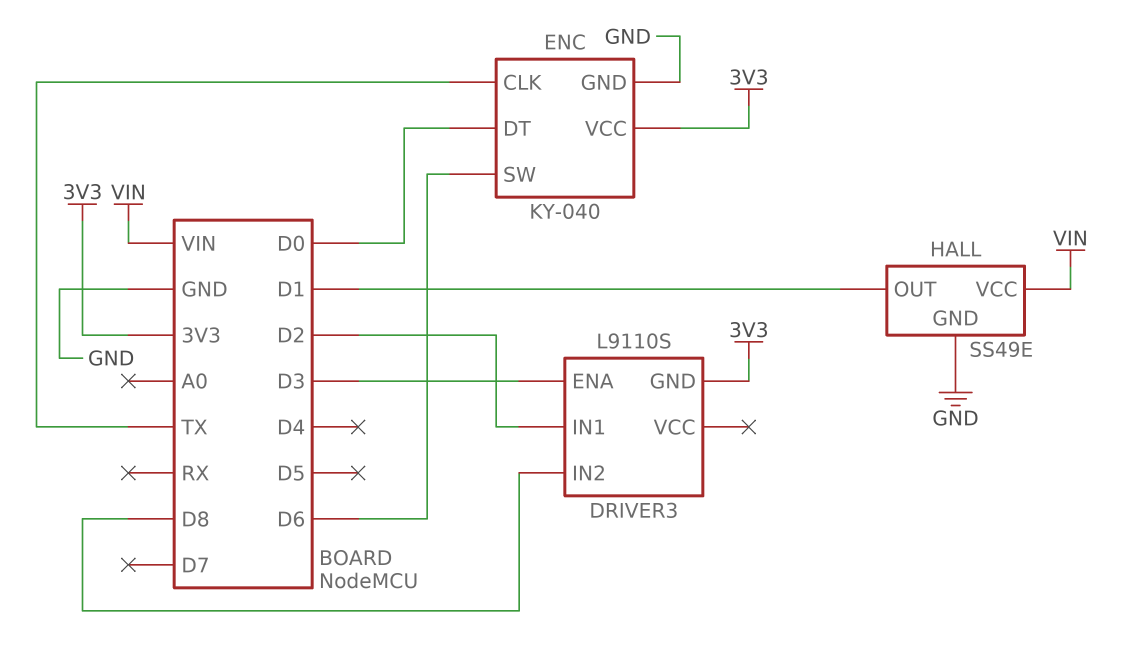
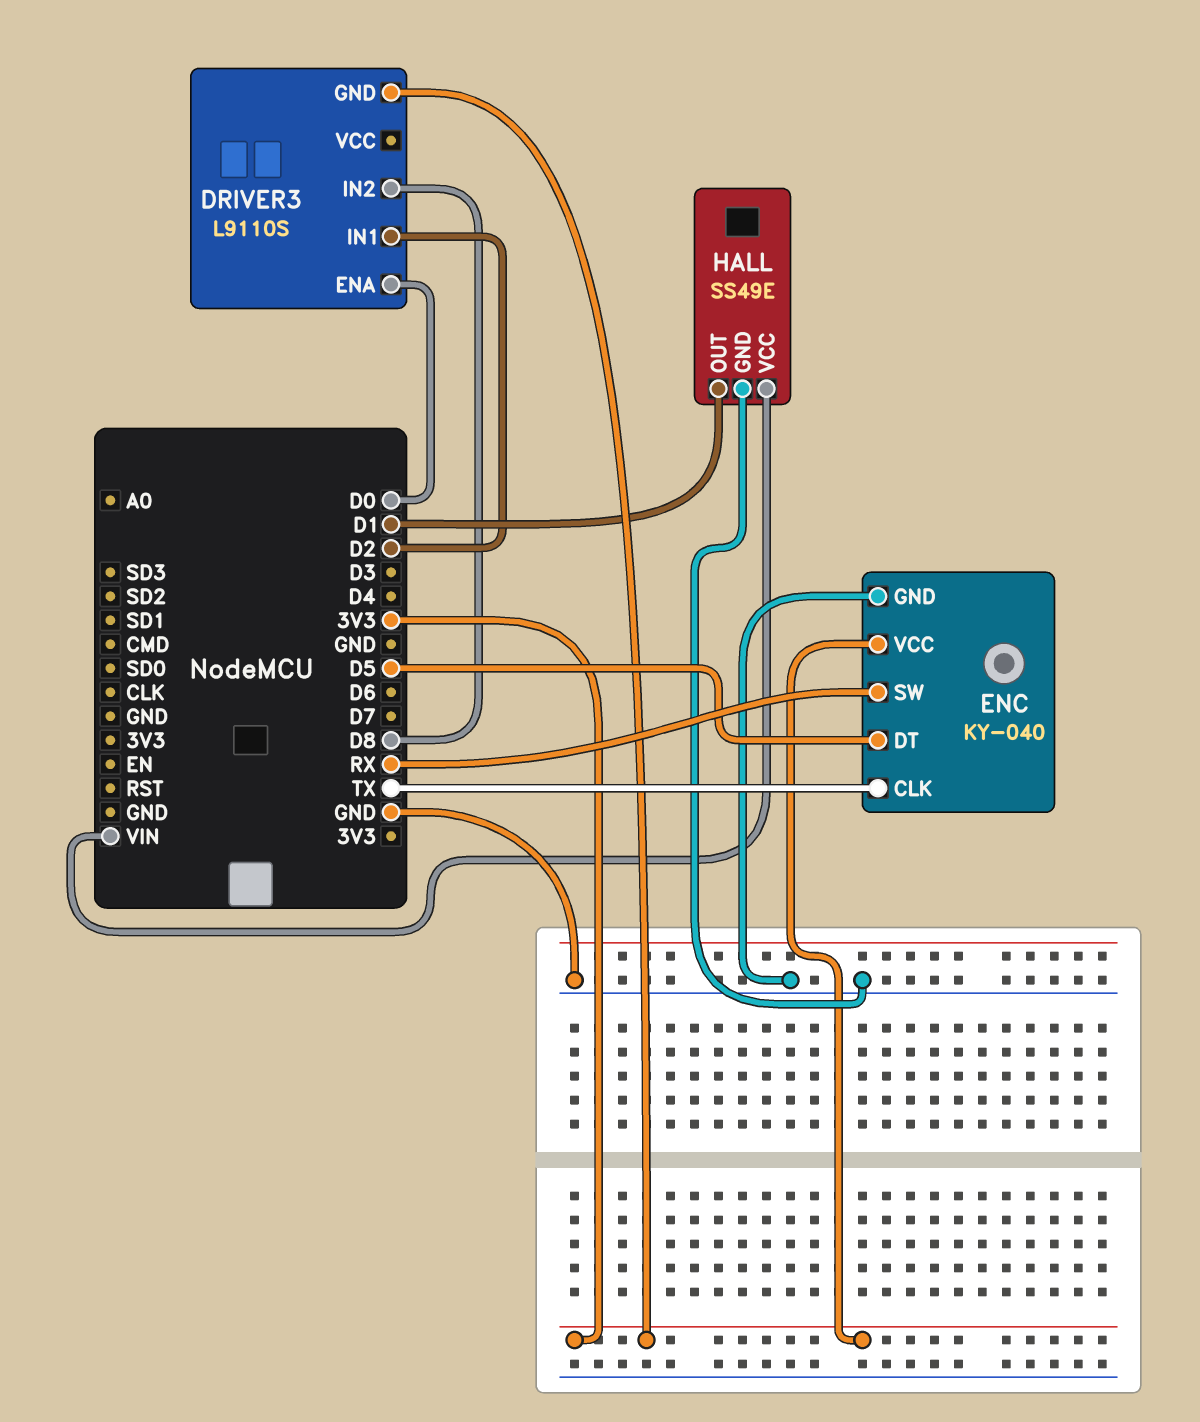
DRIVER3 pin ENA: D3 -> D0
ENC pin DT: D0 -> D5
ENC pin SW: D6 -> RX

